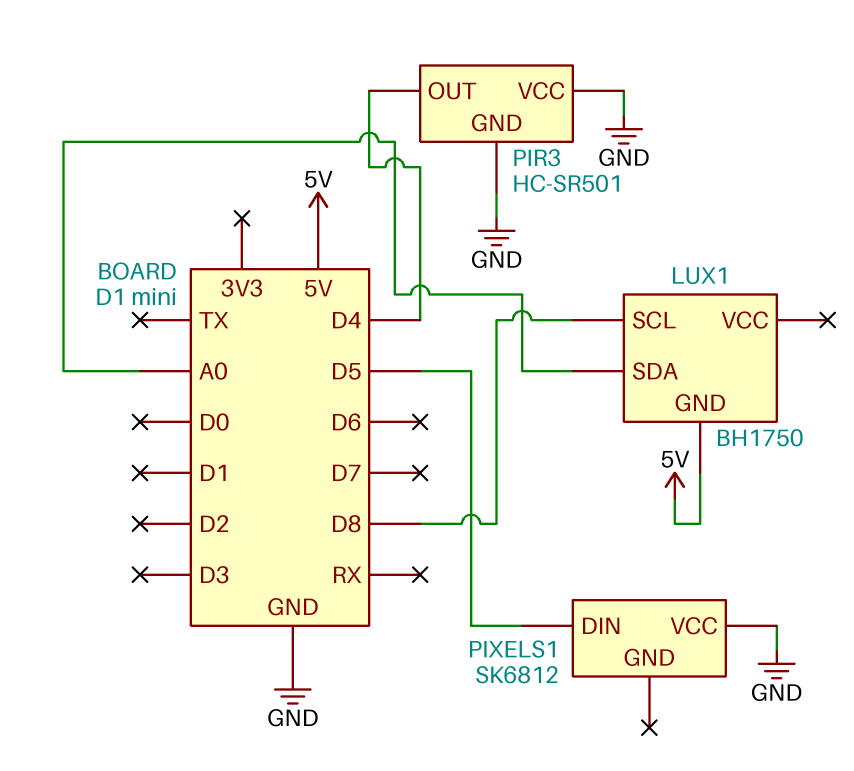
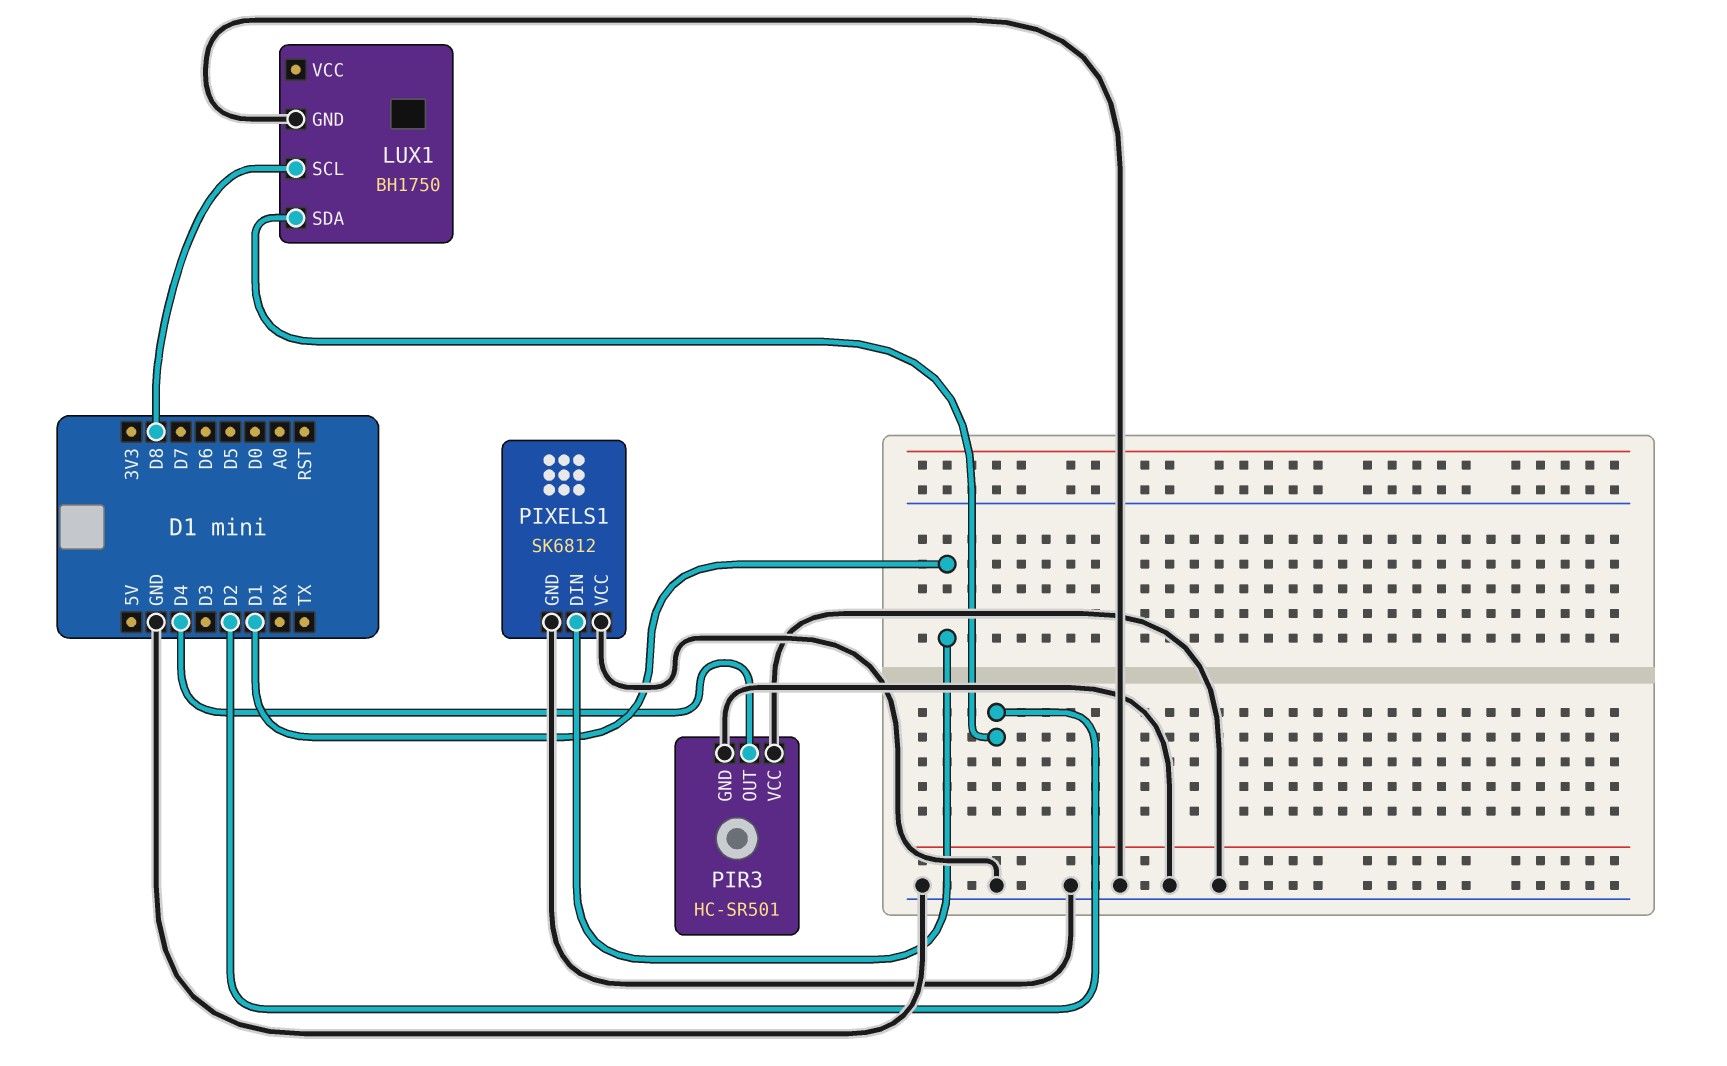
LUX1 pin GND: 5V -> GND
LUX1 pin SDA: A0 -> D2
PIXELS1 pin DIN: D5 -> D1
PIXELS1 pin GND: none -> GND

